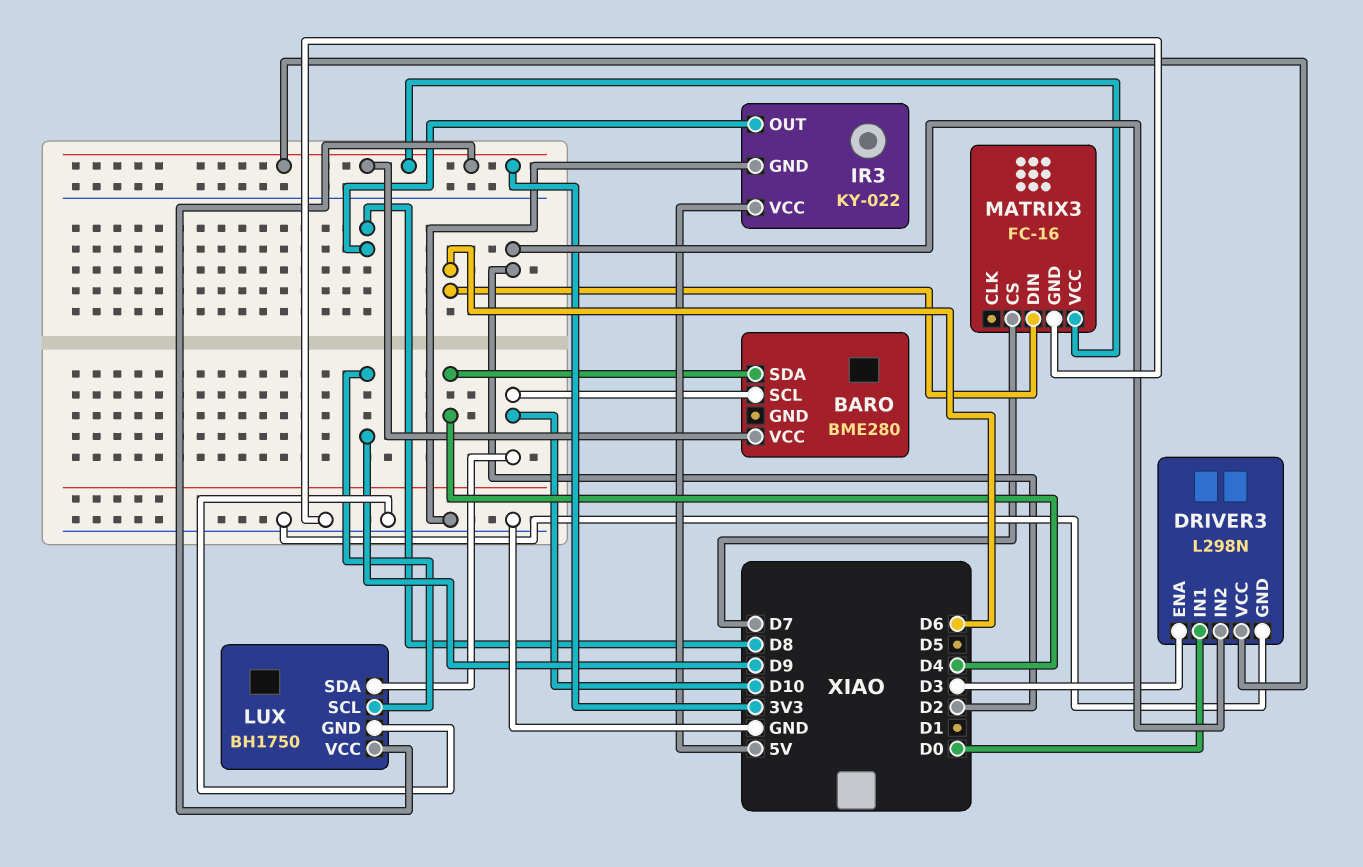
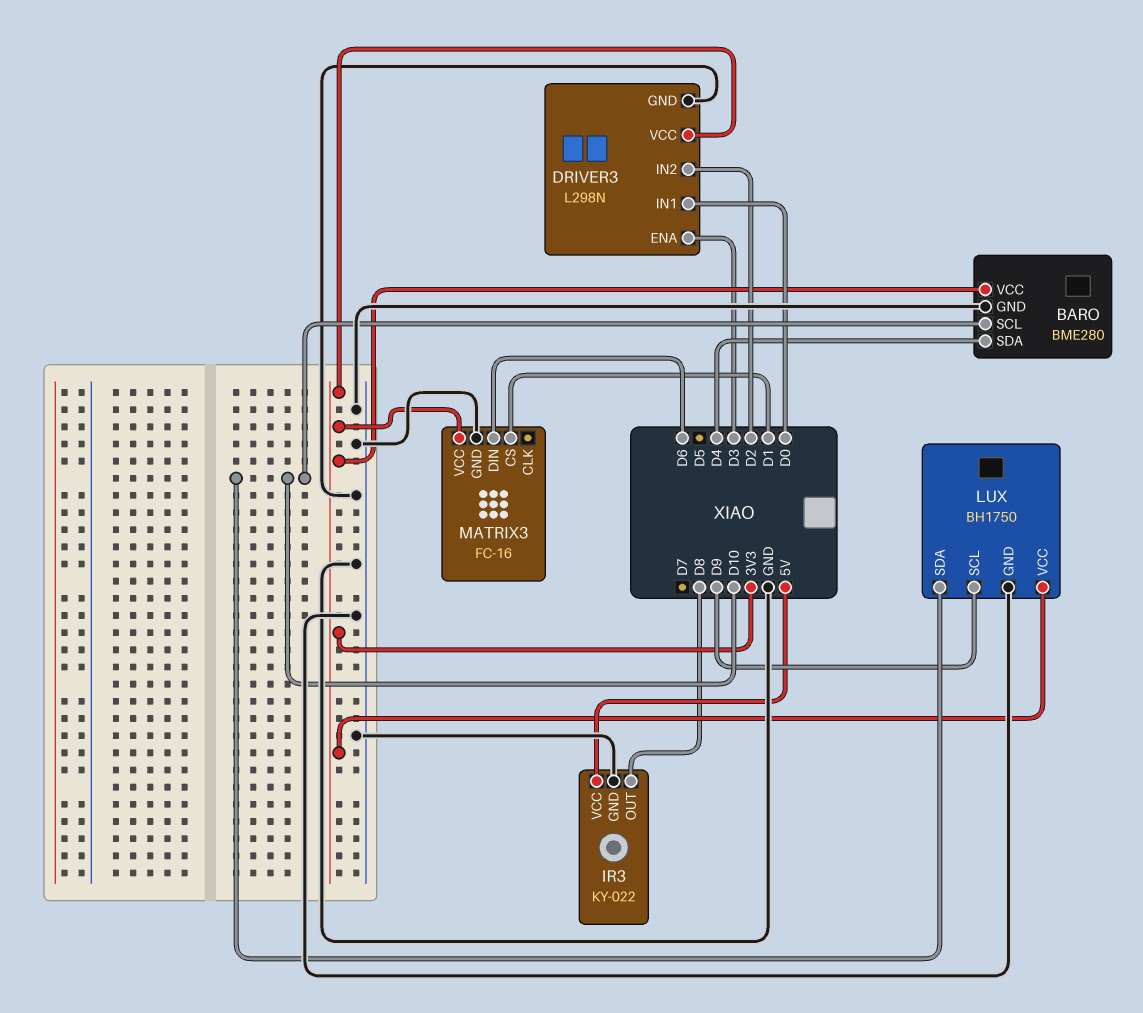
BARO pin GND: none -> GND
MATRIX3 pin CS: D7 -> D1

